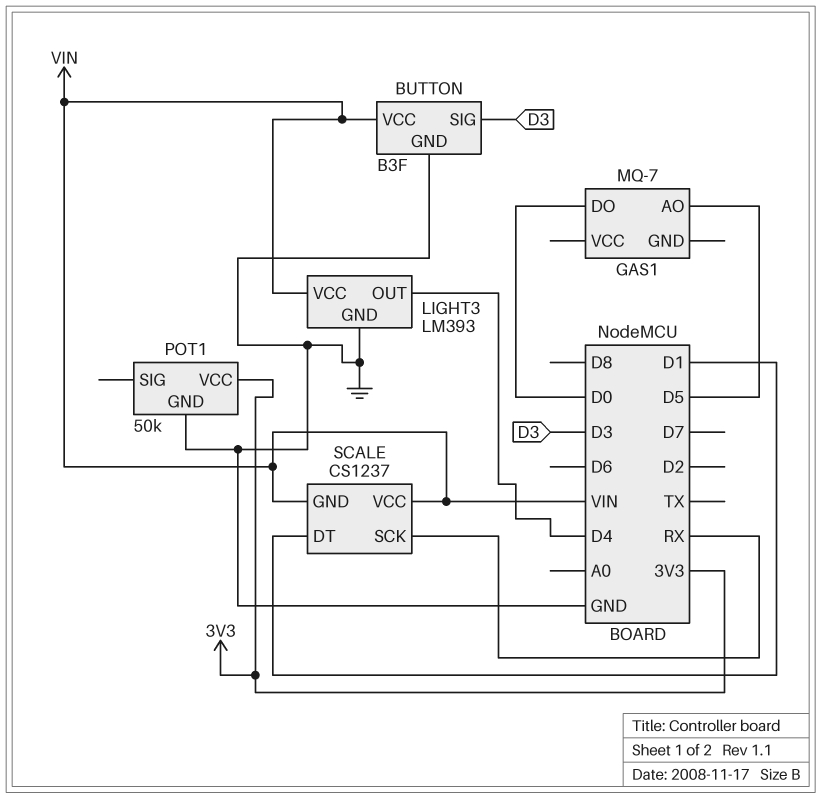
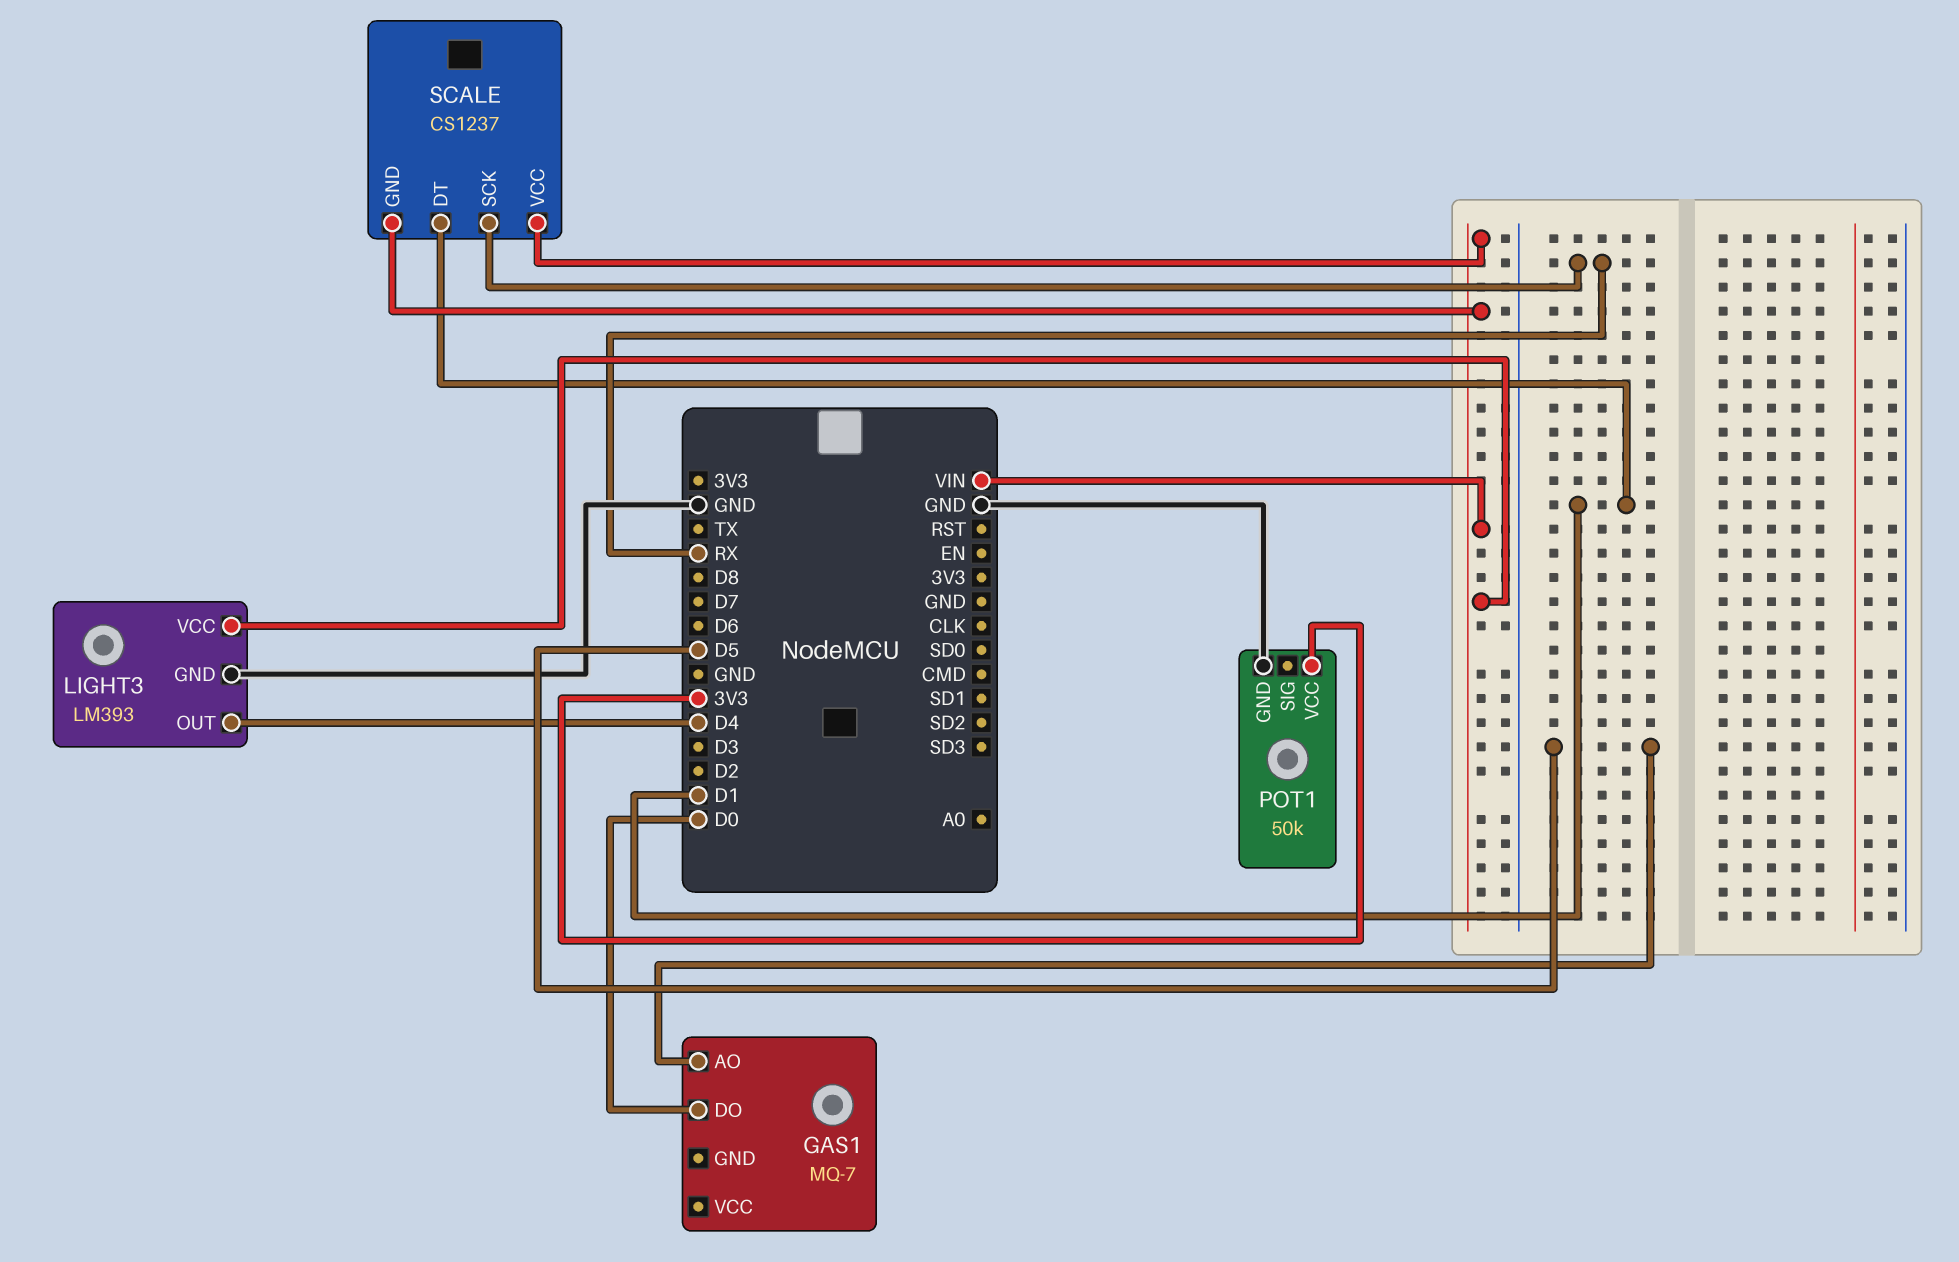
BUTTON: B3F -> none
BUTTON pin GND: GND -> none
BUTTON pin SIG: D3 -> none
BUTTON pin VCC: VIN -> none

